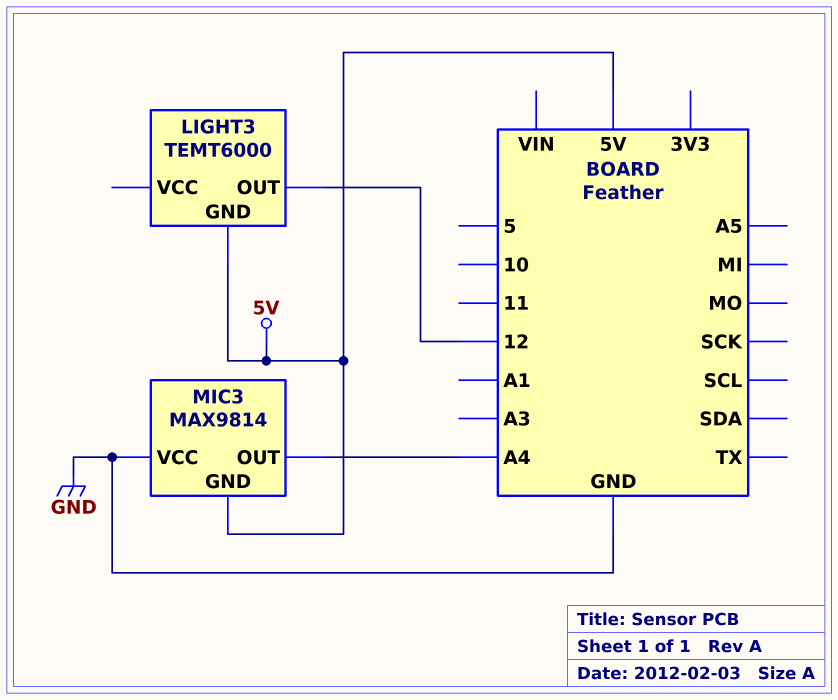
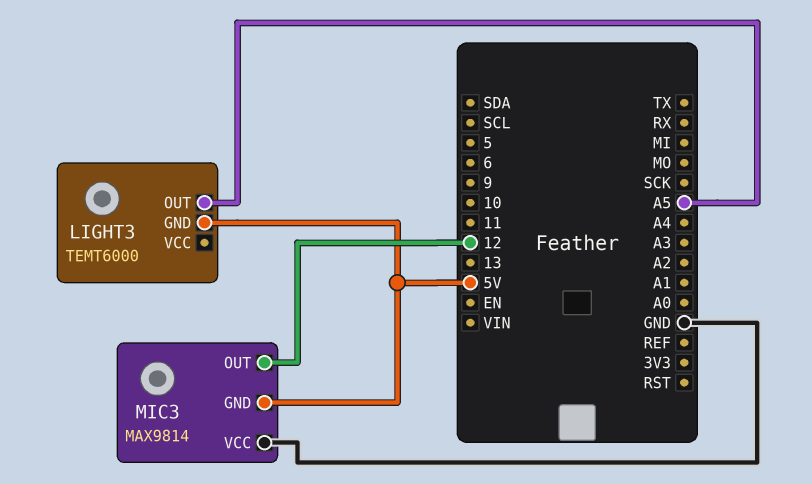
LIGHT3 pin OUT: 12 -> A5
MIC3 pin OUT: A4 -> 12

